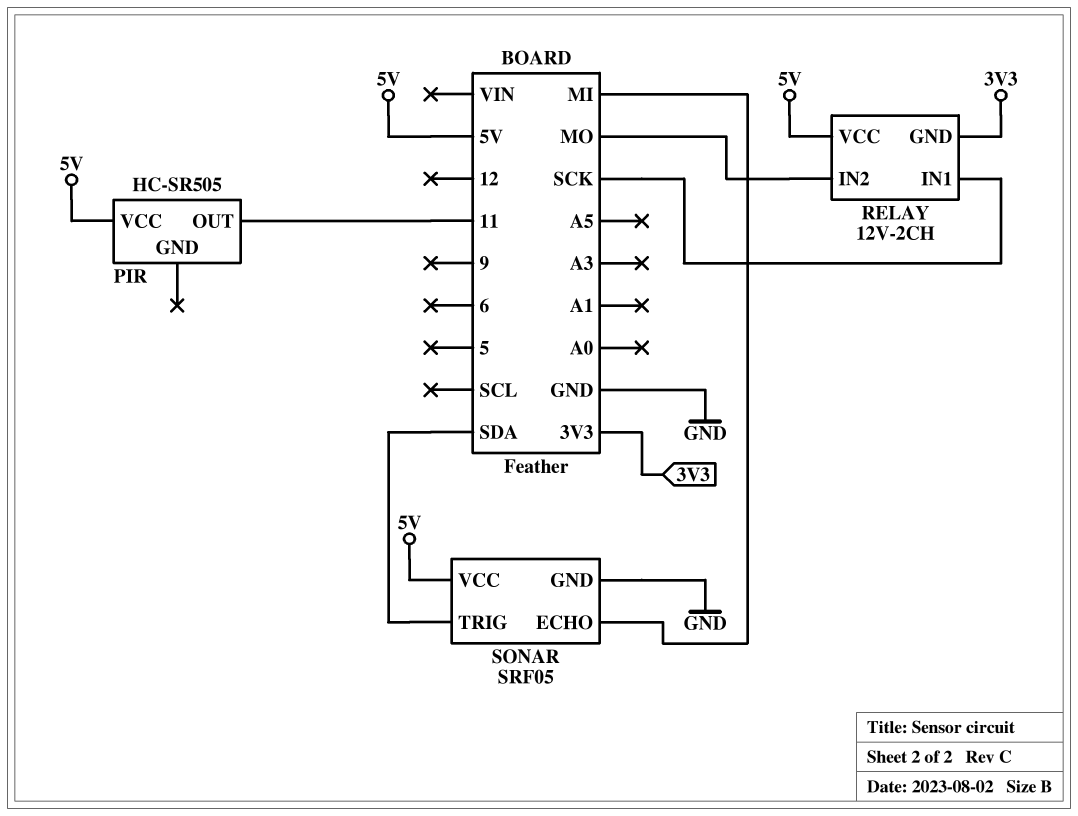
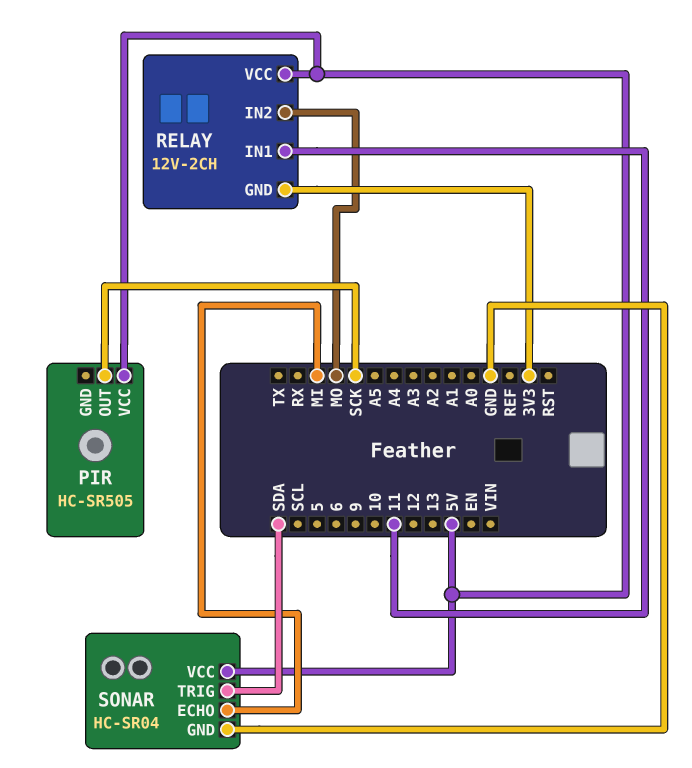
PIR pin OUT: 11 -> SCK
RELAY pin IN1: SCK -> 11
SONAR: SRF05 -> HC-SR04

